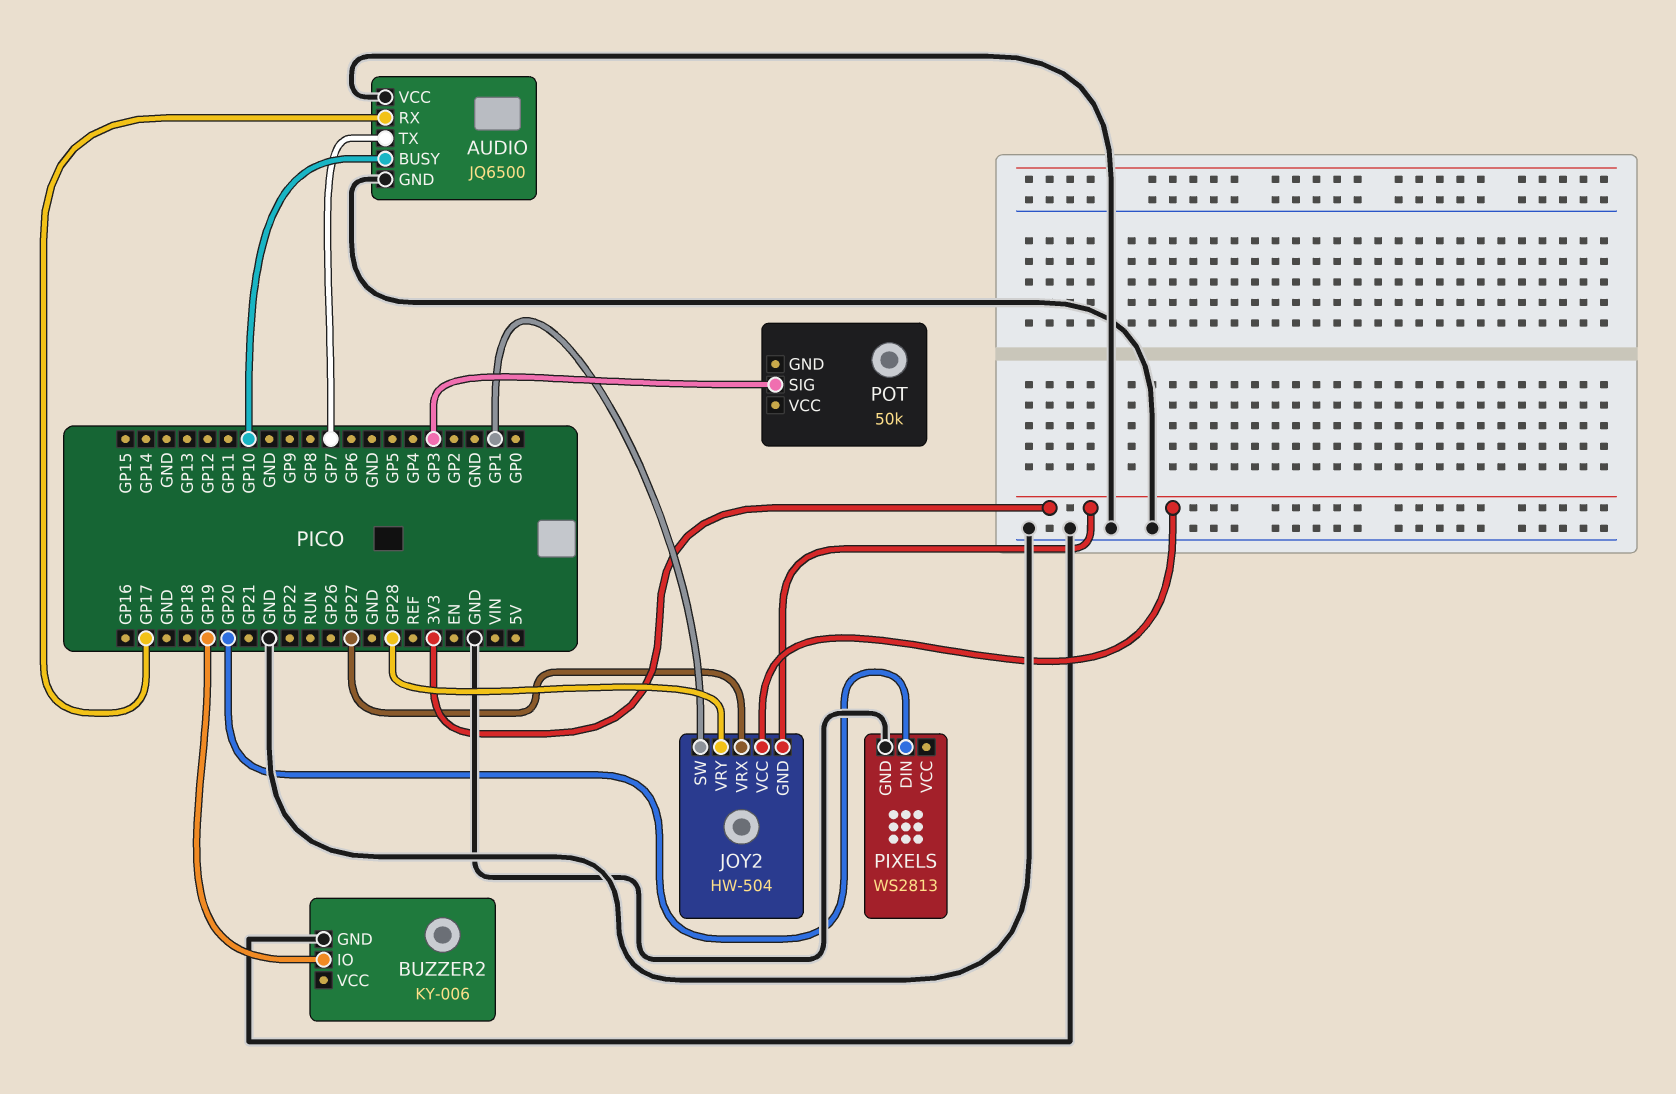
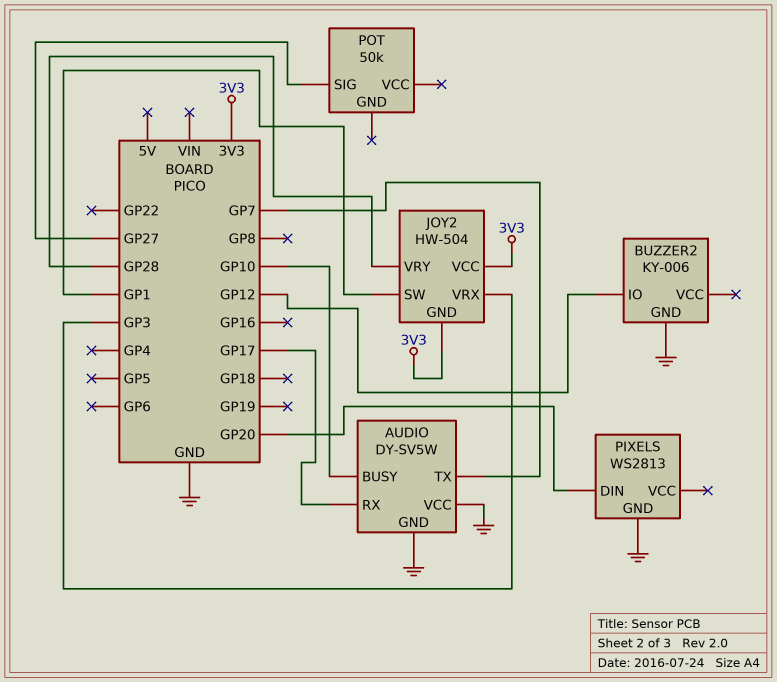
AUDIO: JQ6500 -> DY-SV5W
BUZZER2 pin IO: GP19 -> GP12
JOY2 pin VRX: GP27 -> GP3
POT pin SIG: GP3 -> GP27

